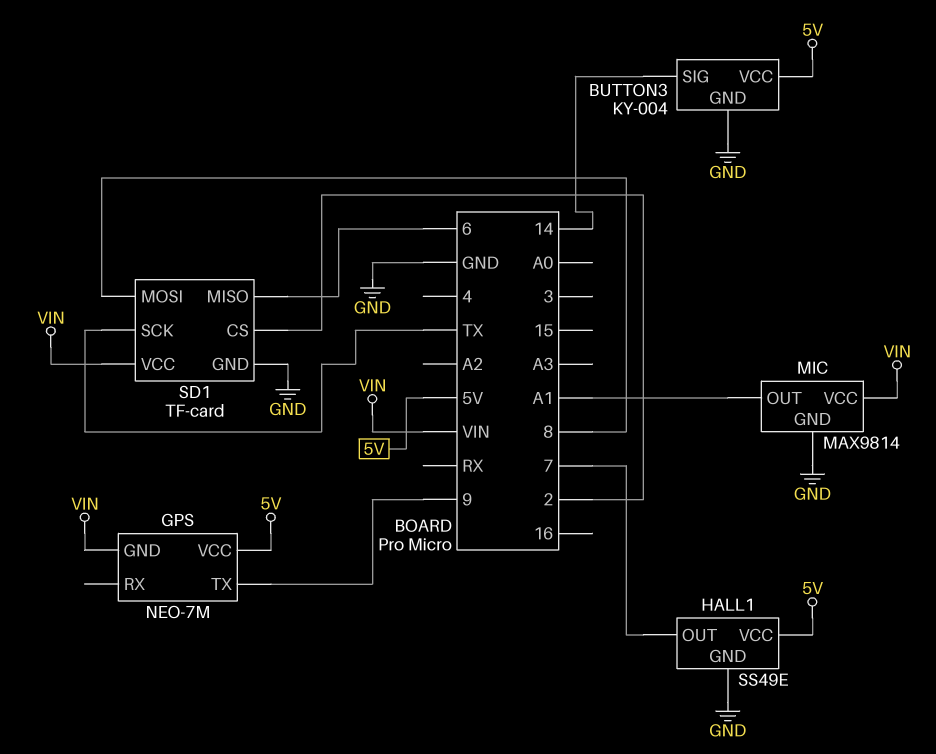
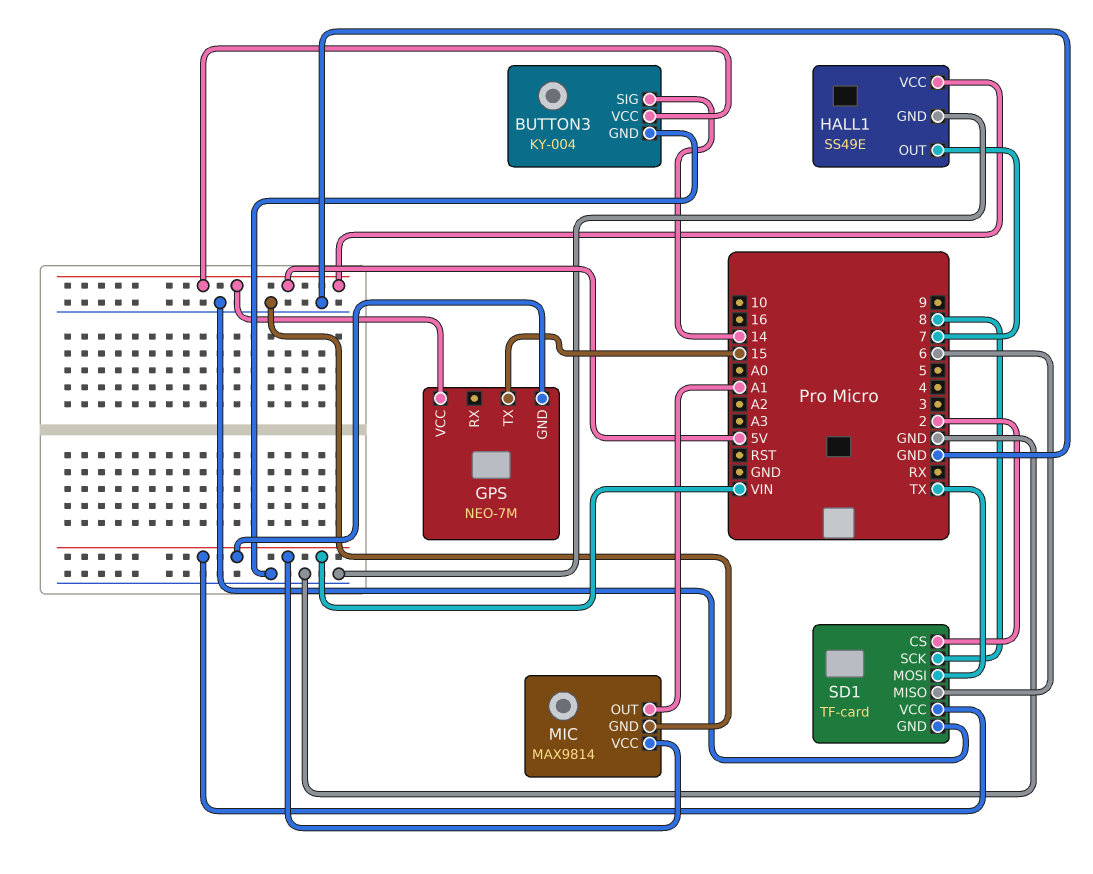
GPS pin TX: 9 -> 15
SD1 pin MOSI: 8 -> TX
SD1 pin SCK: TX -> 8

